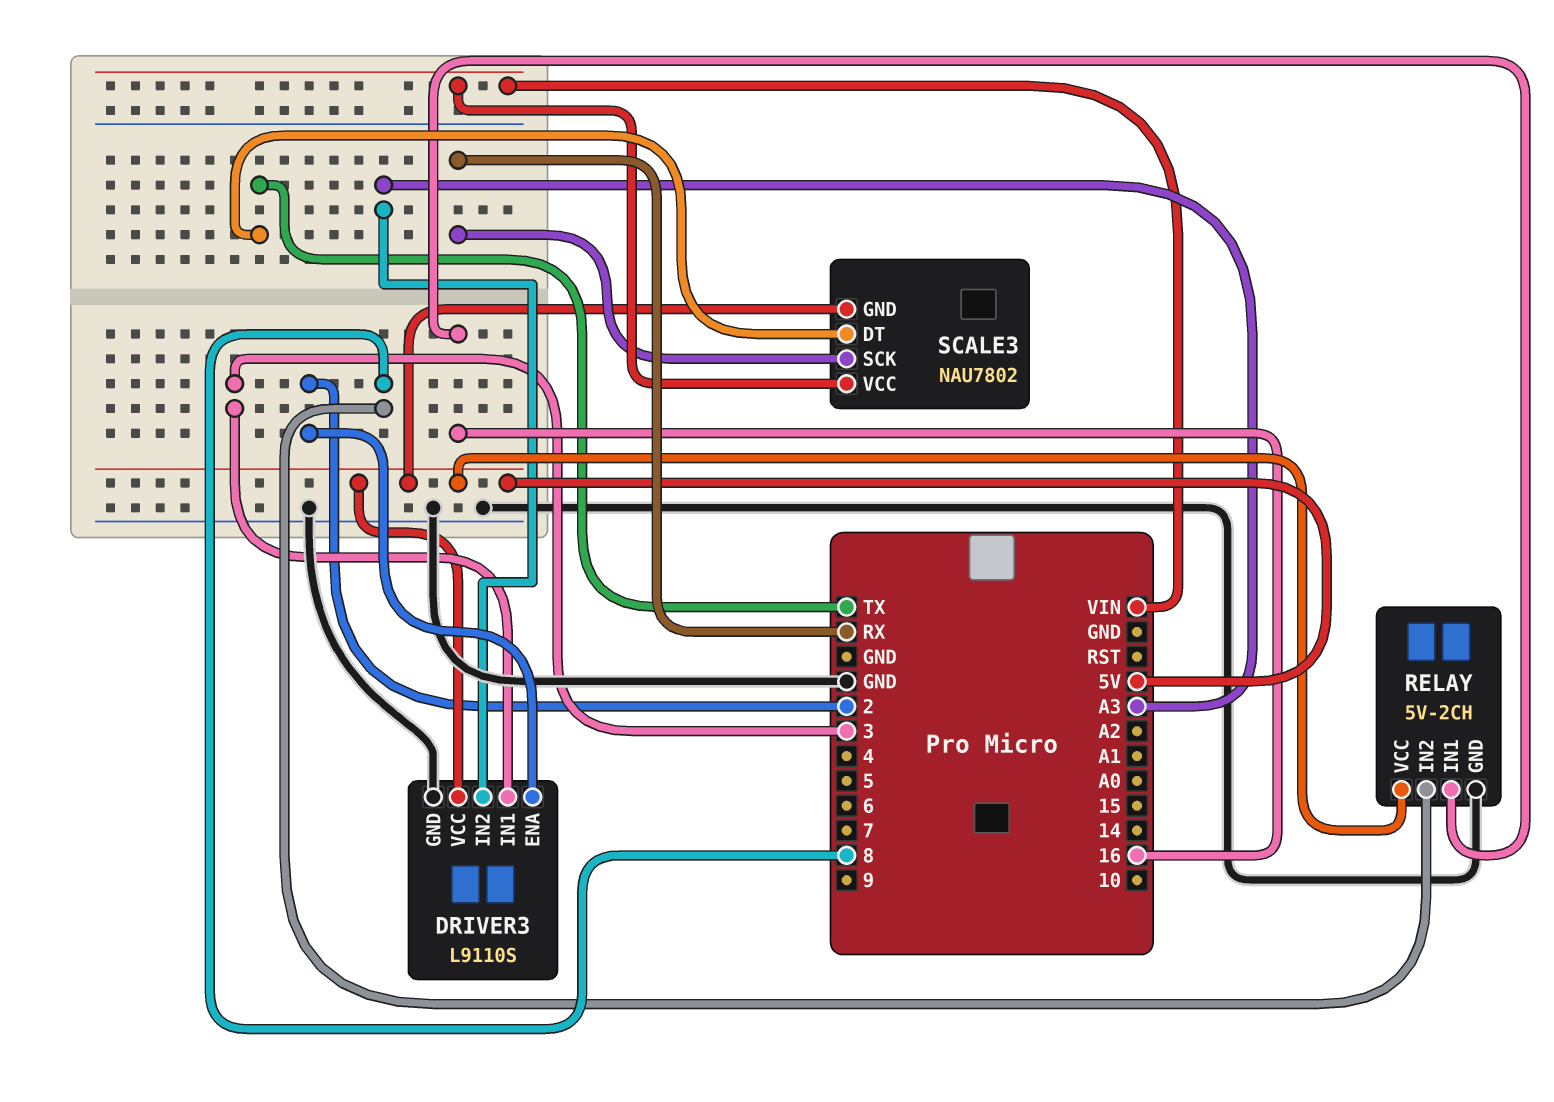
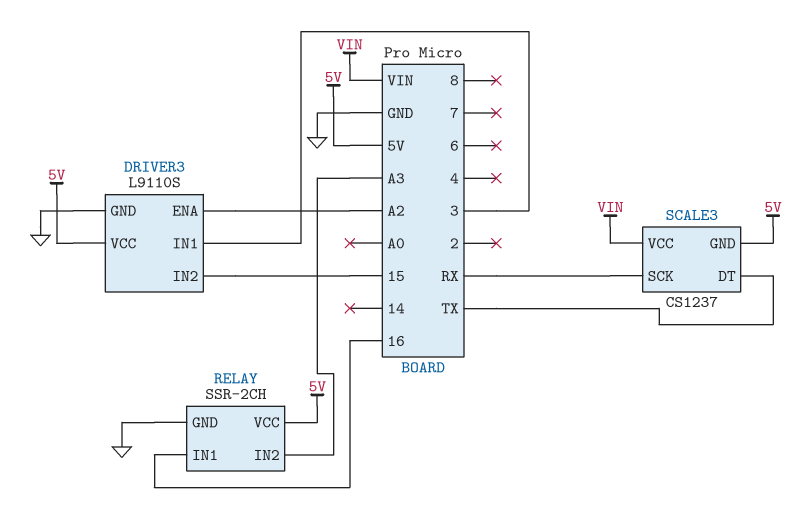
DRIVER3 pin ENA: 2 -> A2
DRIVER3 pin IN2: A3 -> 15
RELAY: 5V-2CH -> SSR-2CH
RELAY pin IN2: 8 -> A3
SCALE3: NAU7802 -> CS1237

